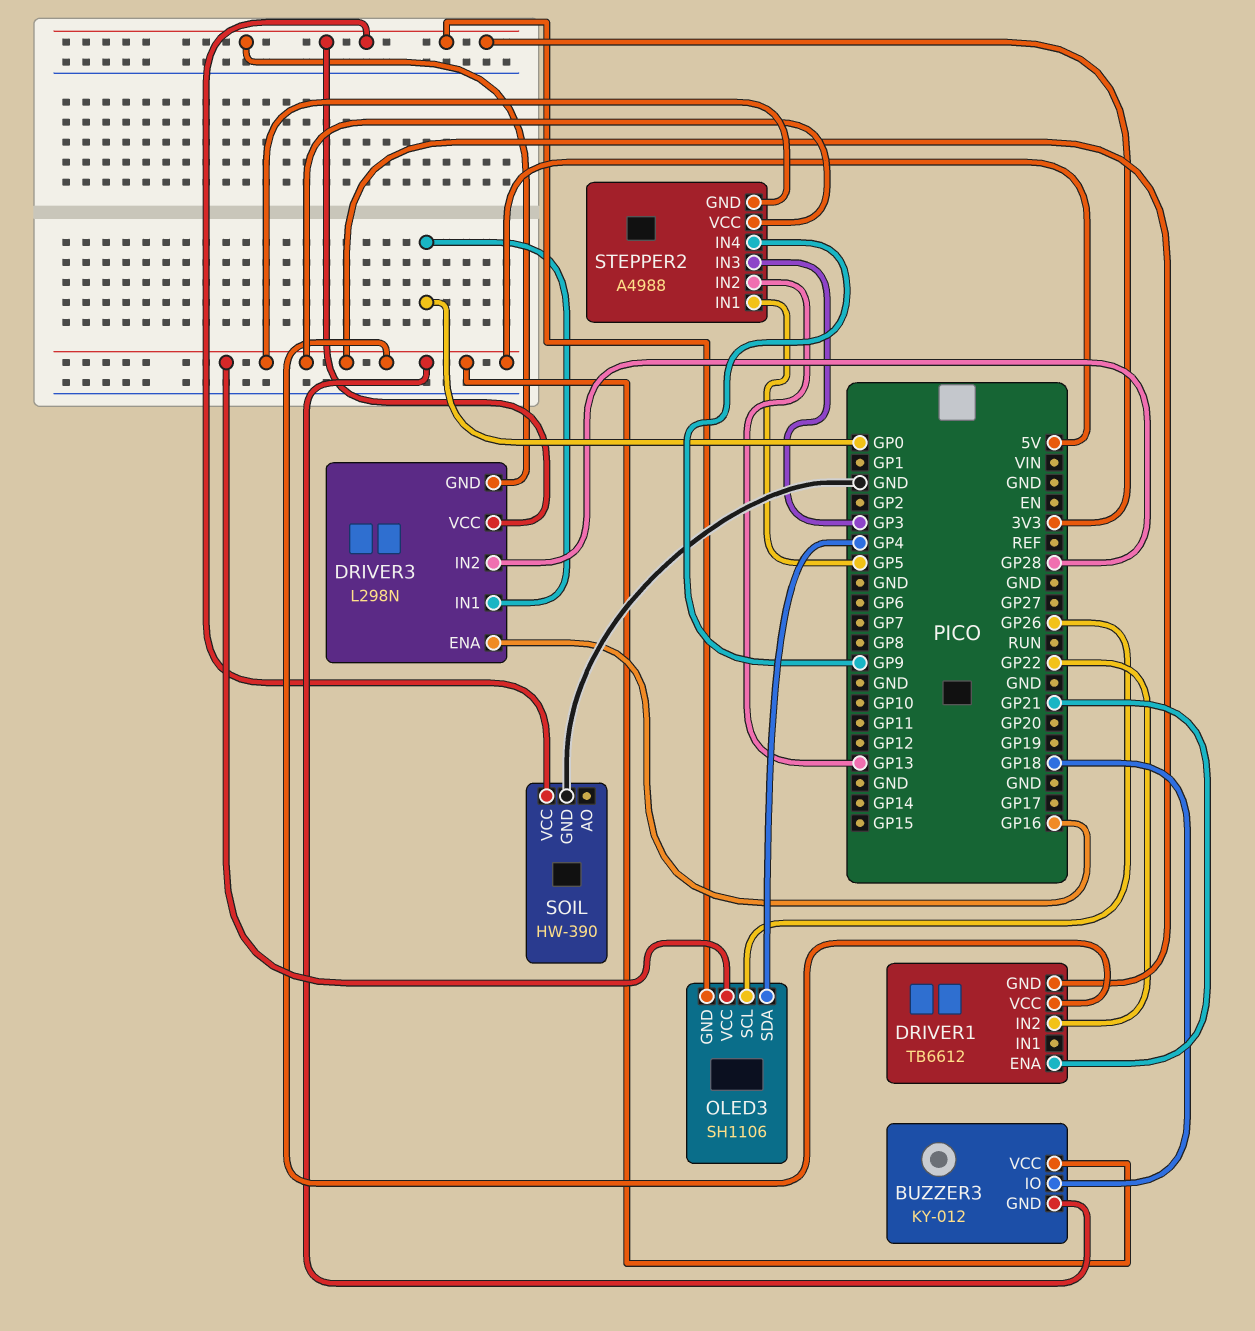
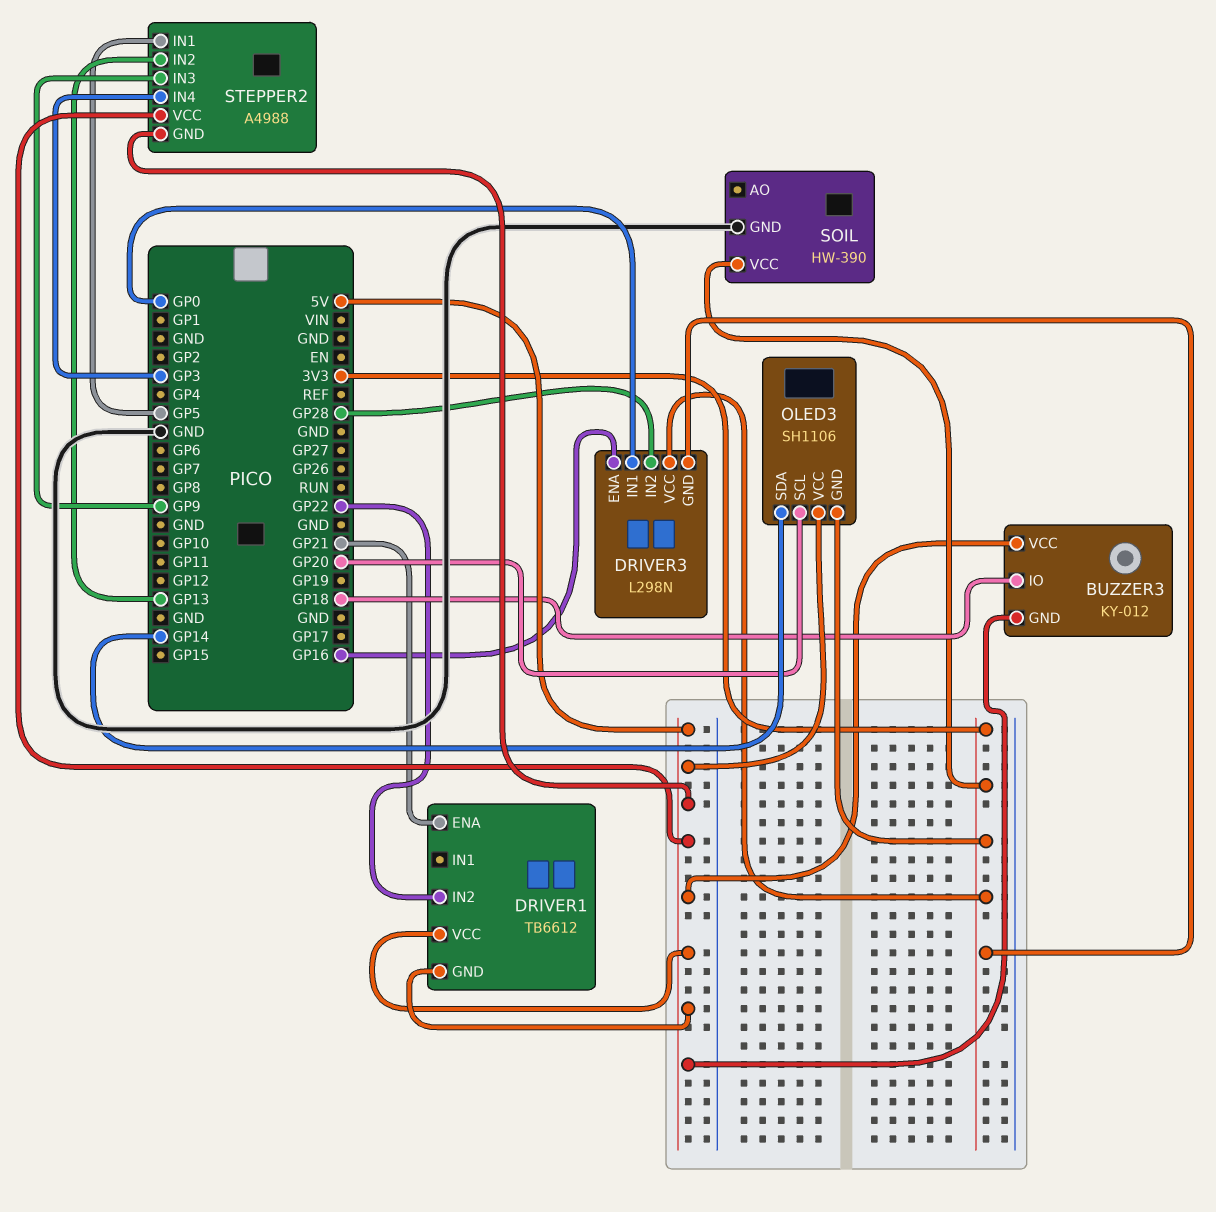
OLED3 pin SCL: GP26 -> GP20
OLED3 pin SDA: GP4 -> GP14
STEPPER2 pin IN3: GP3 -> GP9
STEPPER2 pin IN4: GP9 -> GP3

